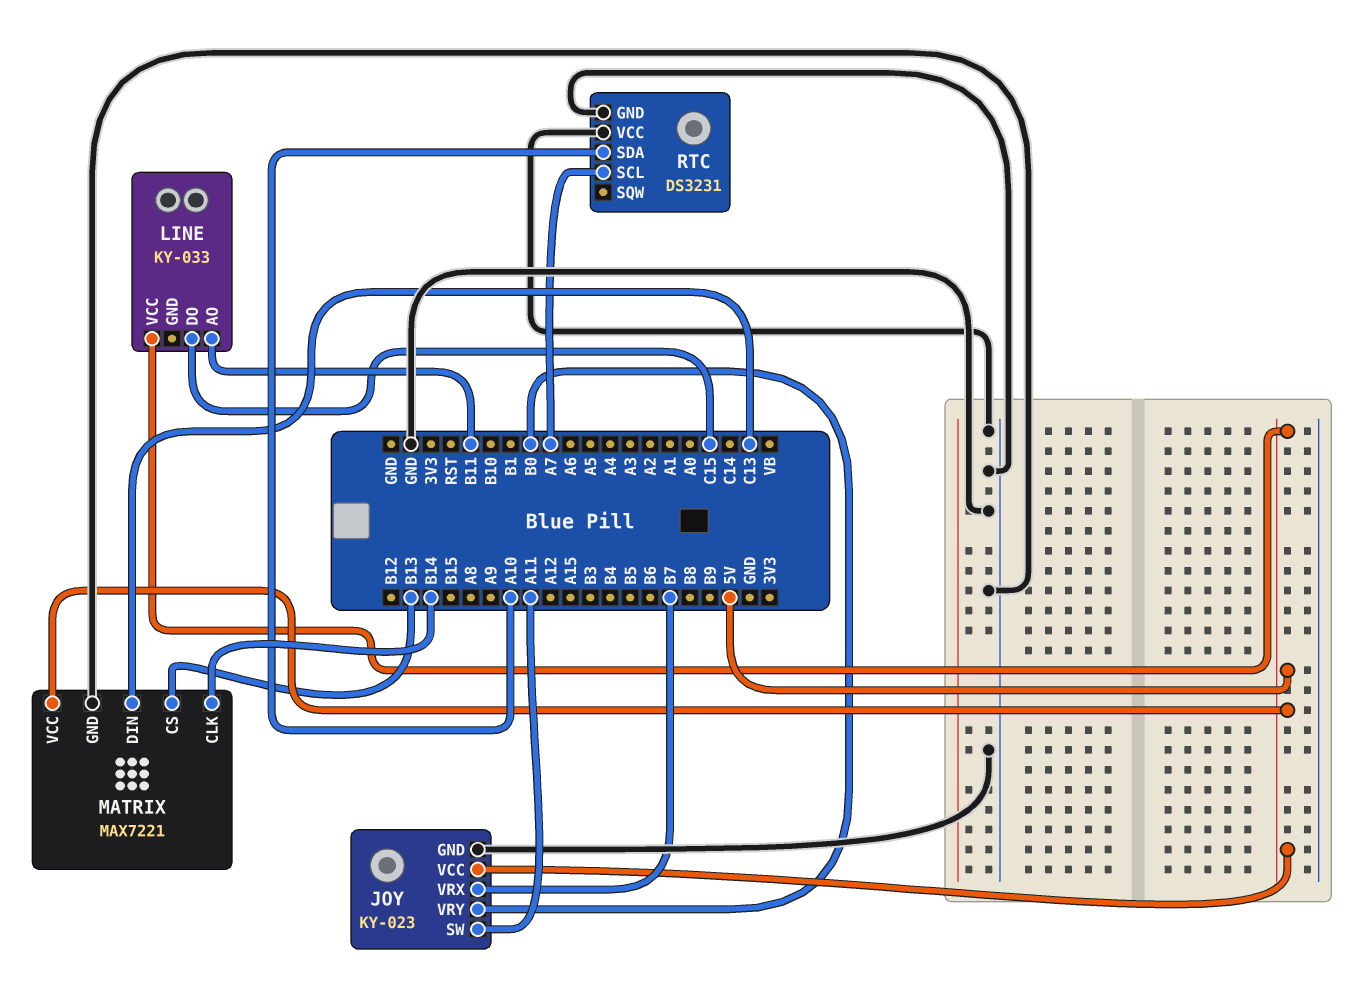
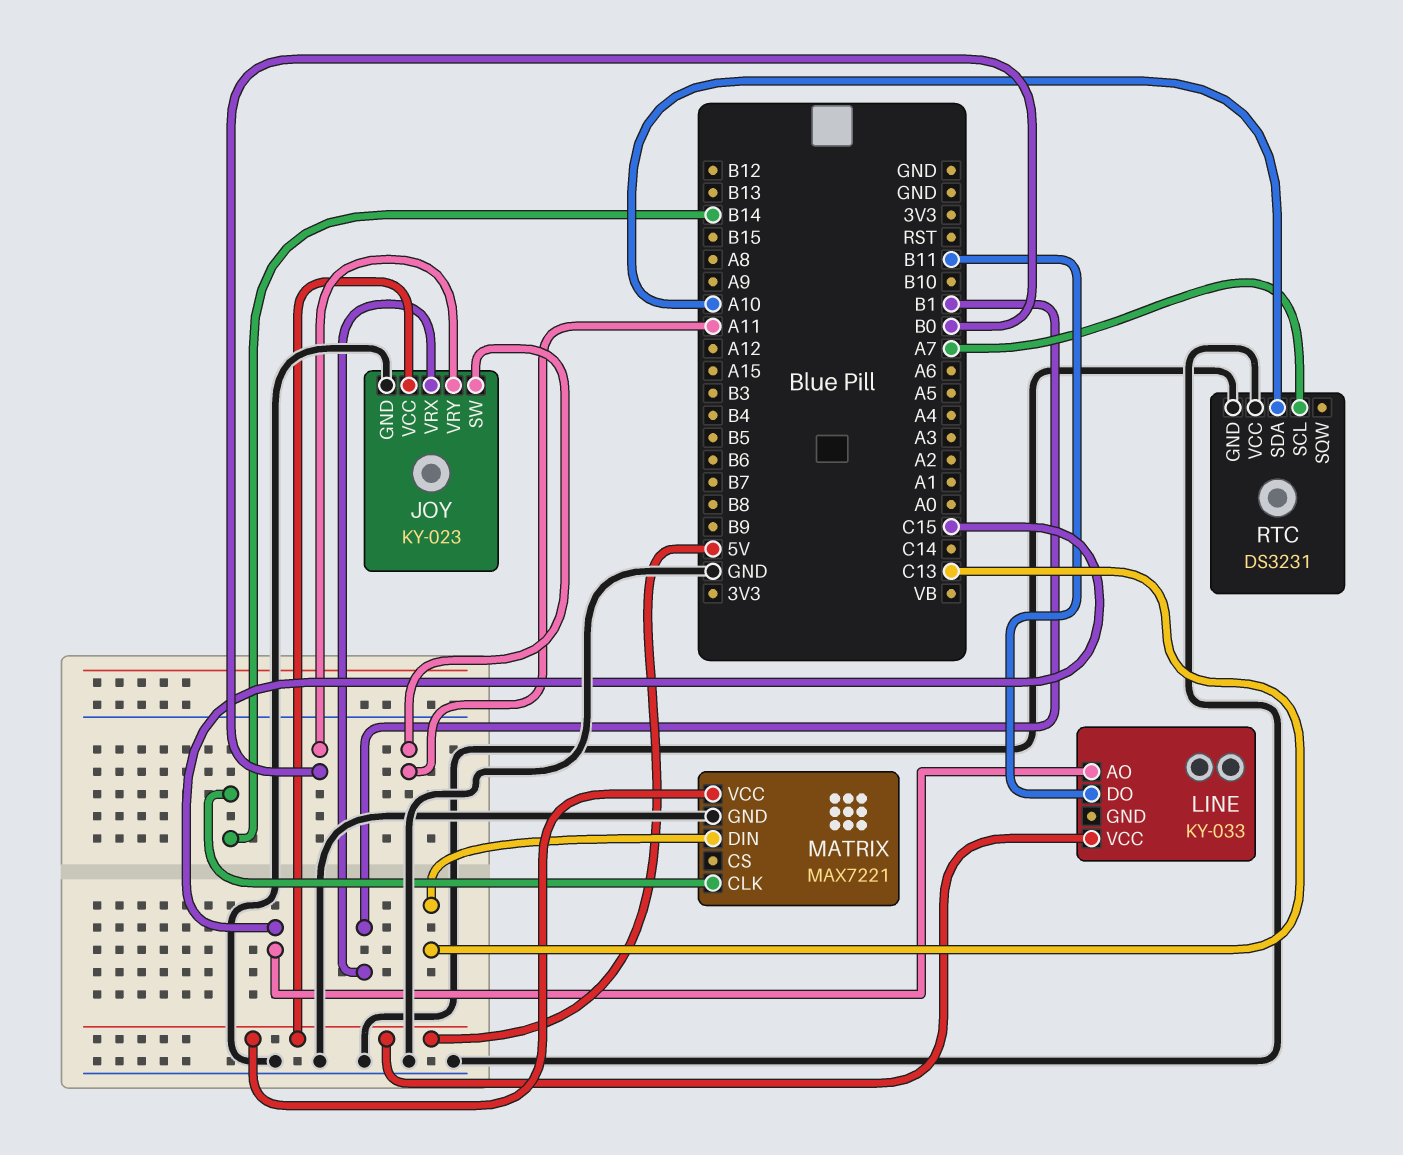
JOY pin VRX: B7 -> B1
LINE pin AO: B11 -> C15
LINE pin DO: C15 -> B11
MATRIX pin CS: B13 -> none

